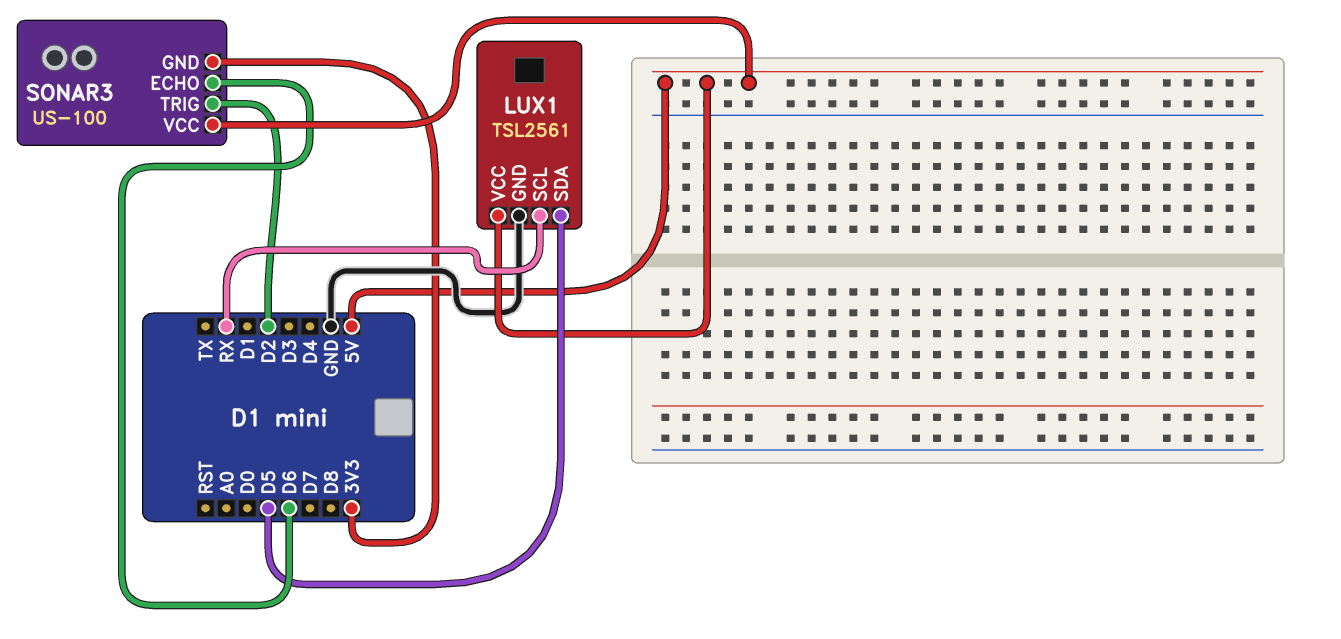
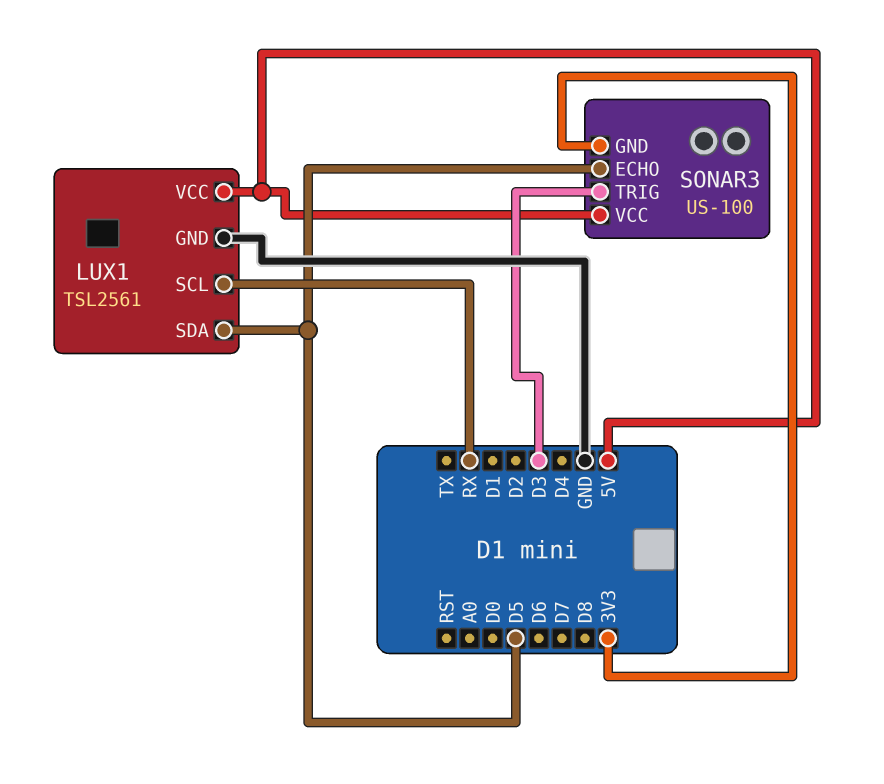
SONAR3 pin ECHO: D6 -> D5
SONAR3 pin TRIG: D2 -> D3

